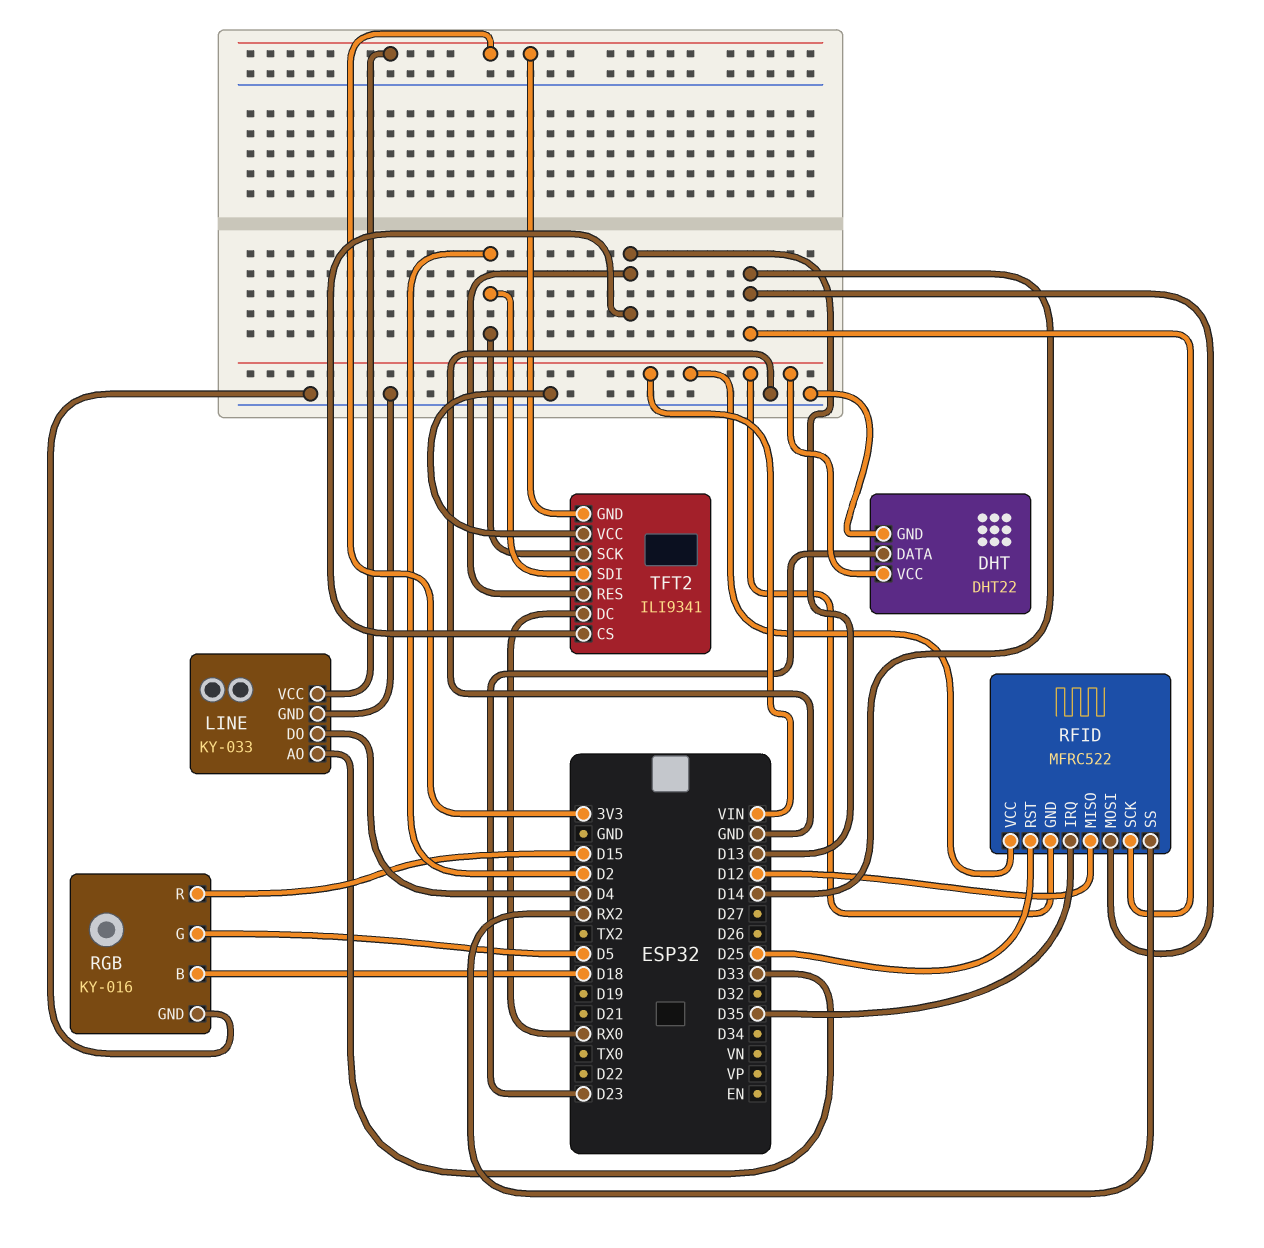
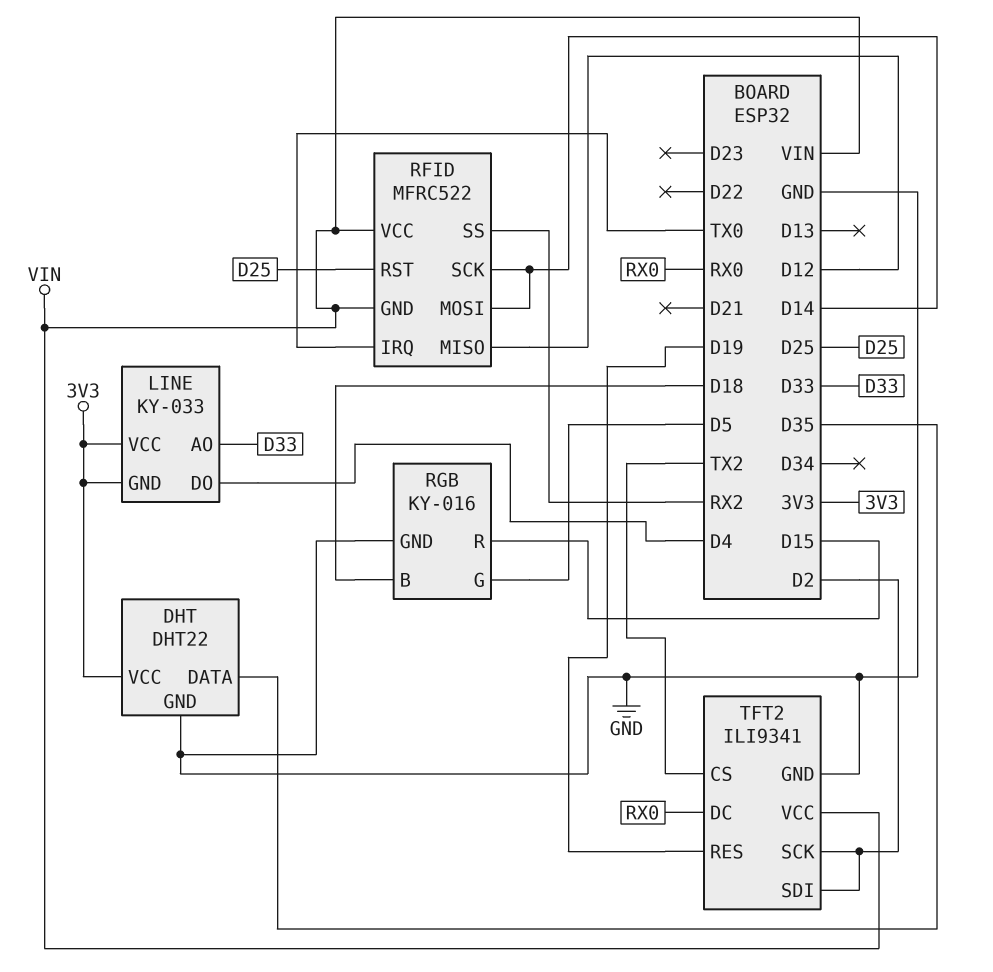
DHT pin DATA: D23 -> D35
DHT pin VCC: VIN -> 3V3
LINE pin GND: GND -> 3V3
RFID pin IRQ: D35 -> TX0
TFT2 pin CS: D13 -> TX2
TFT2 pin GND: 3V3 -> GND
TFT2 pin RES: D13 -> D19
TFT2 pin VCC: GND -> VIN

